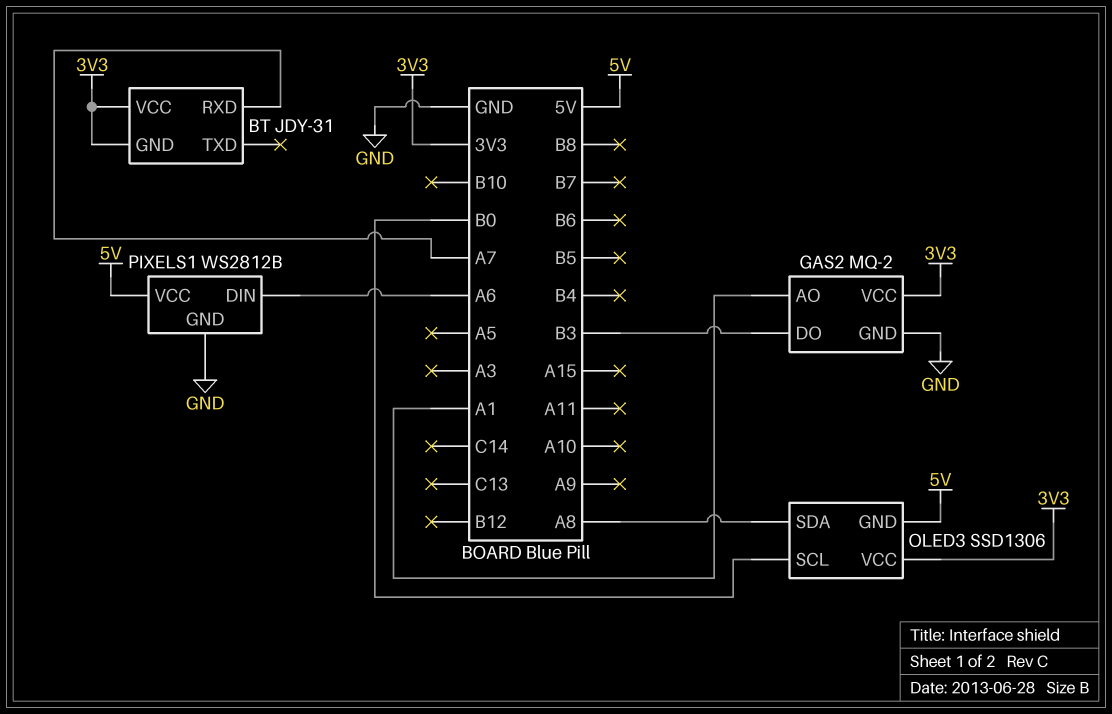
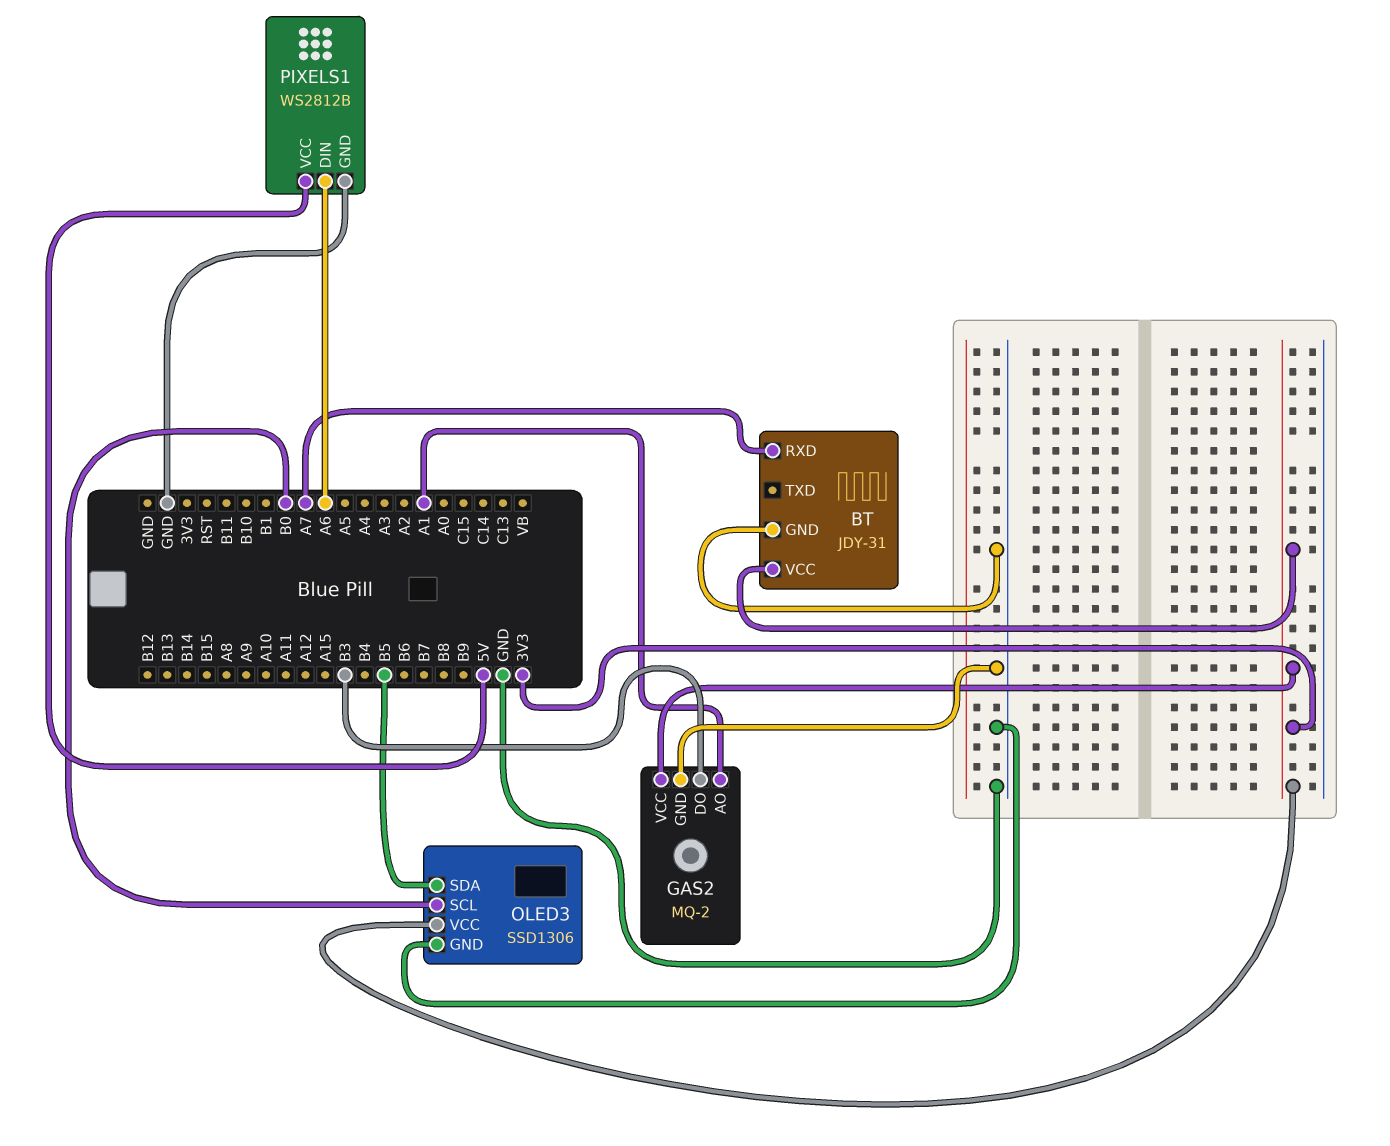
BT pin GND: 3V3 -> GND
OLED3 pin GND: 5V -> GND
OLED3 pin SDA: A8 -> B5

